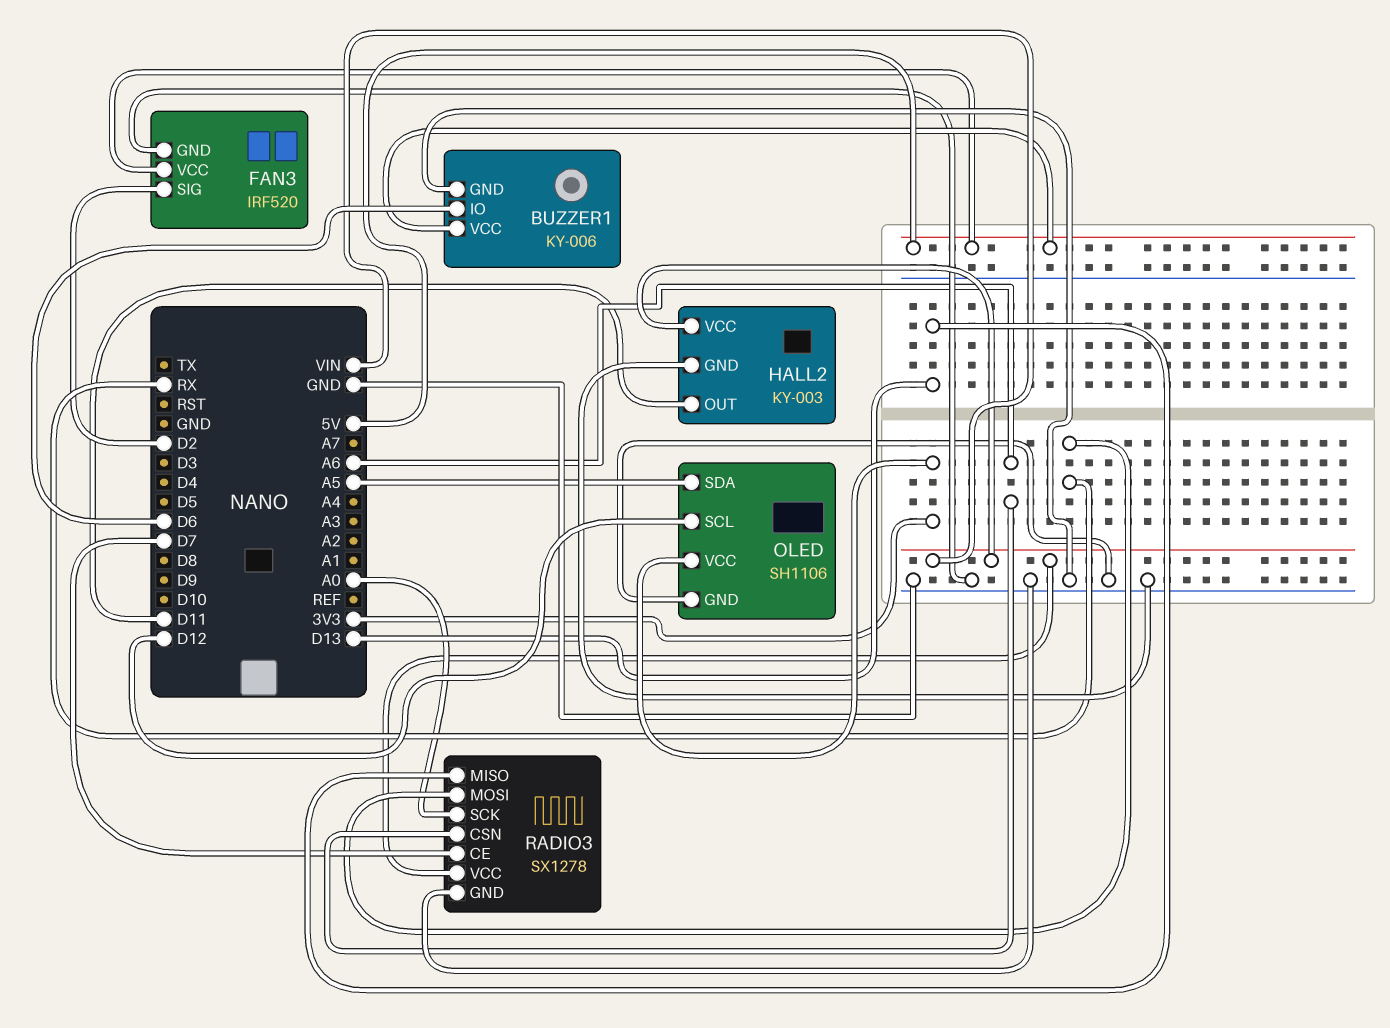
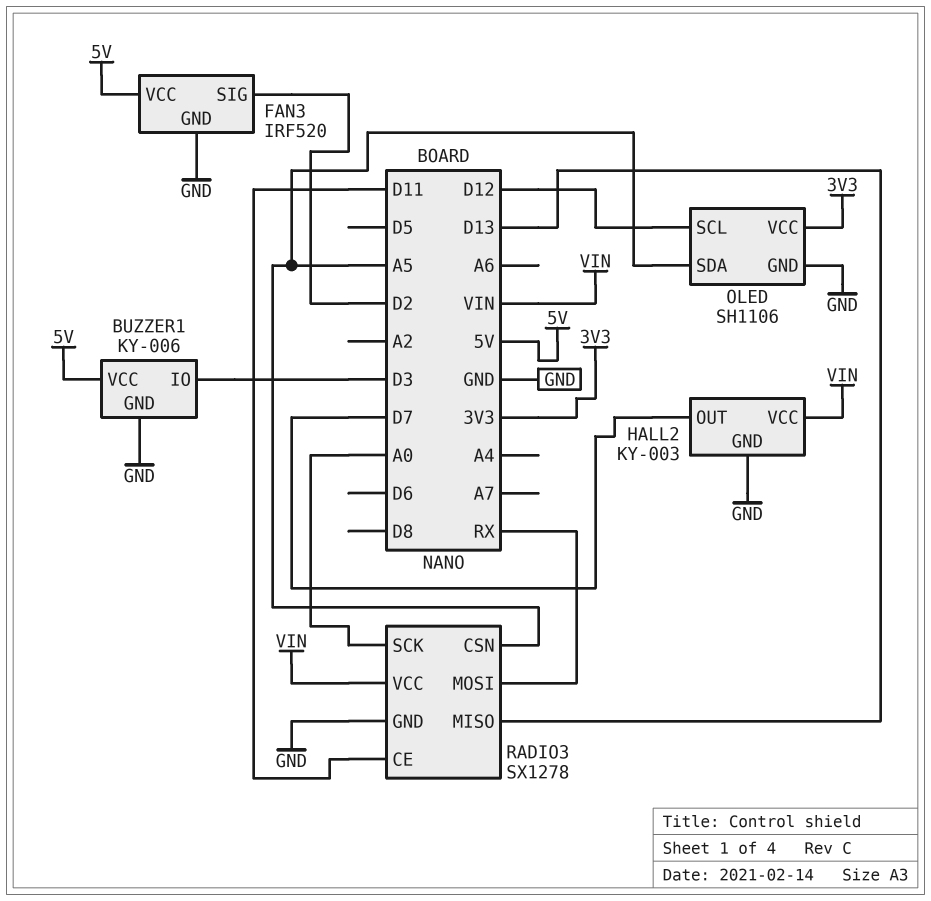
BUZZER1 pin IO: D6 -> D3
HALL2 pin OUT: D11 -> D7
RADIO3 pin CE: D7 -> D11
RADIO3 pin CSN: A6 -> A5

